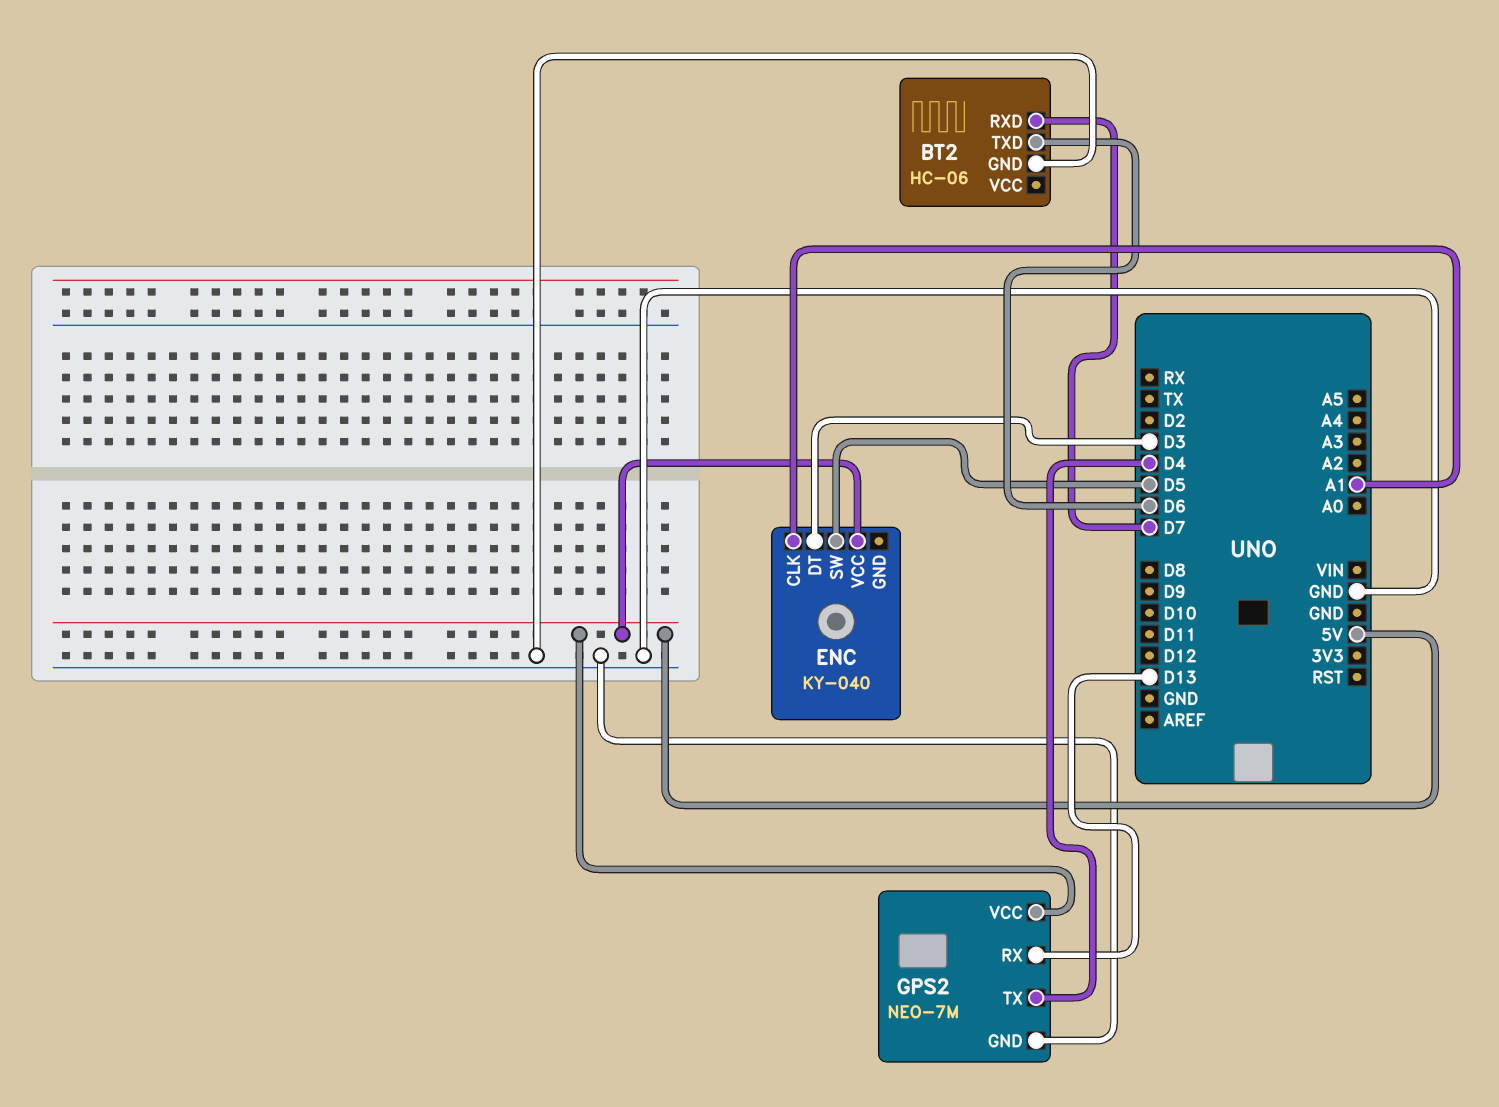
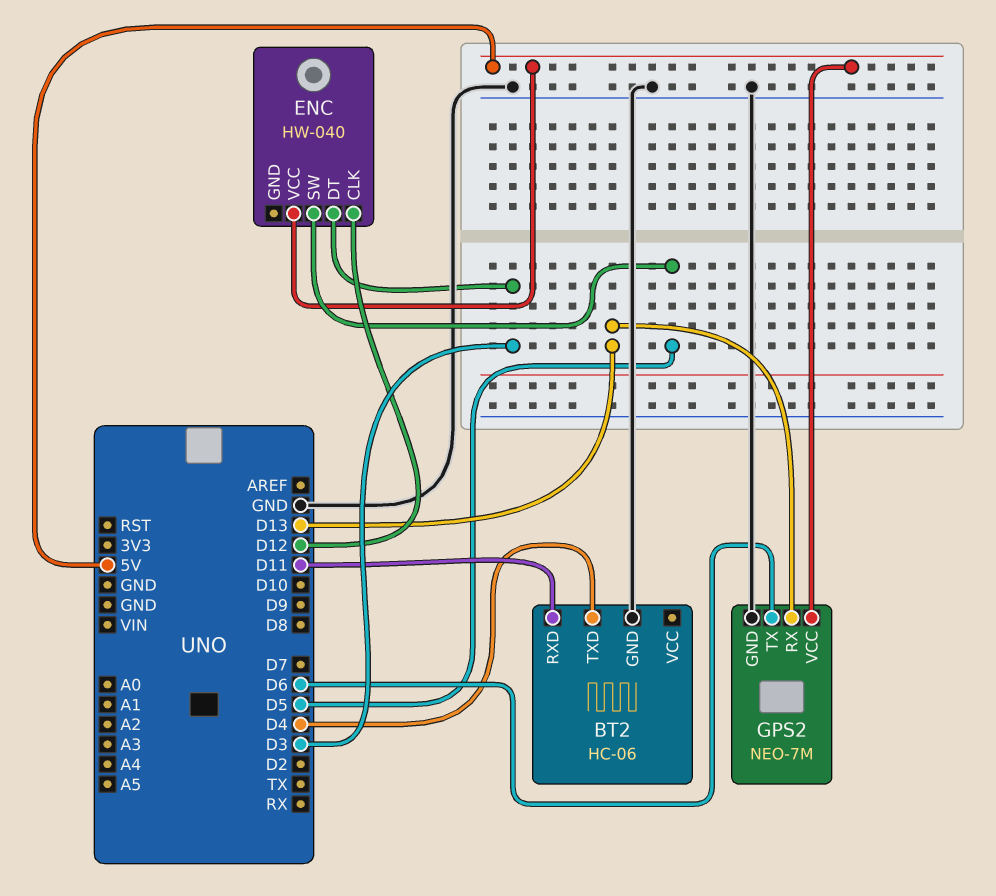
BT2 pin RXD: D7 -> D11
BT2 pin TXD: D6 -> D4
ENC: KY-040 -> HW-040
ENC pin CLK: A1 -> D12
GPS2 pin TX: D4 -> D6

